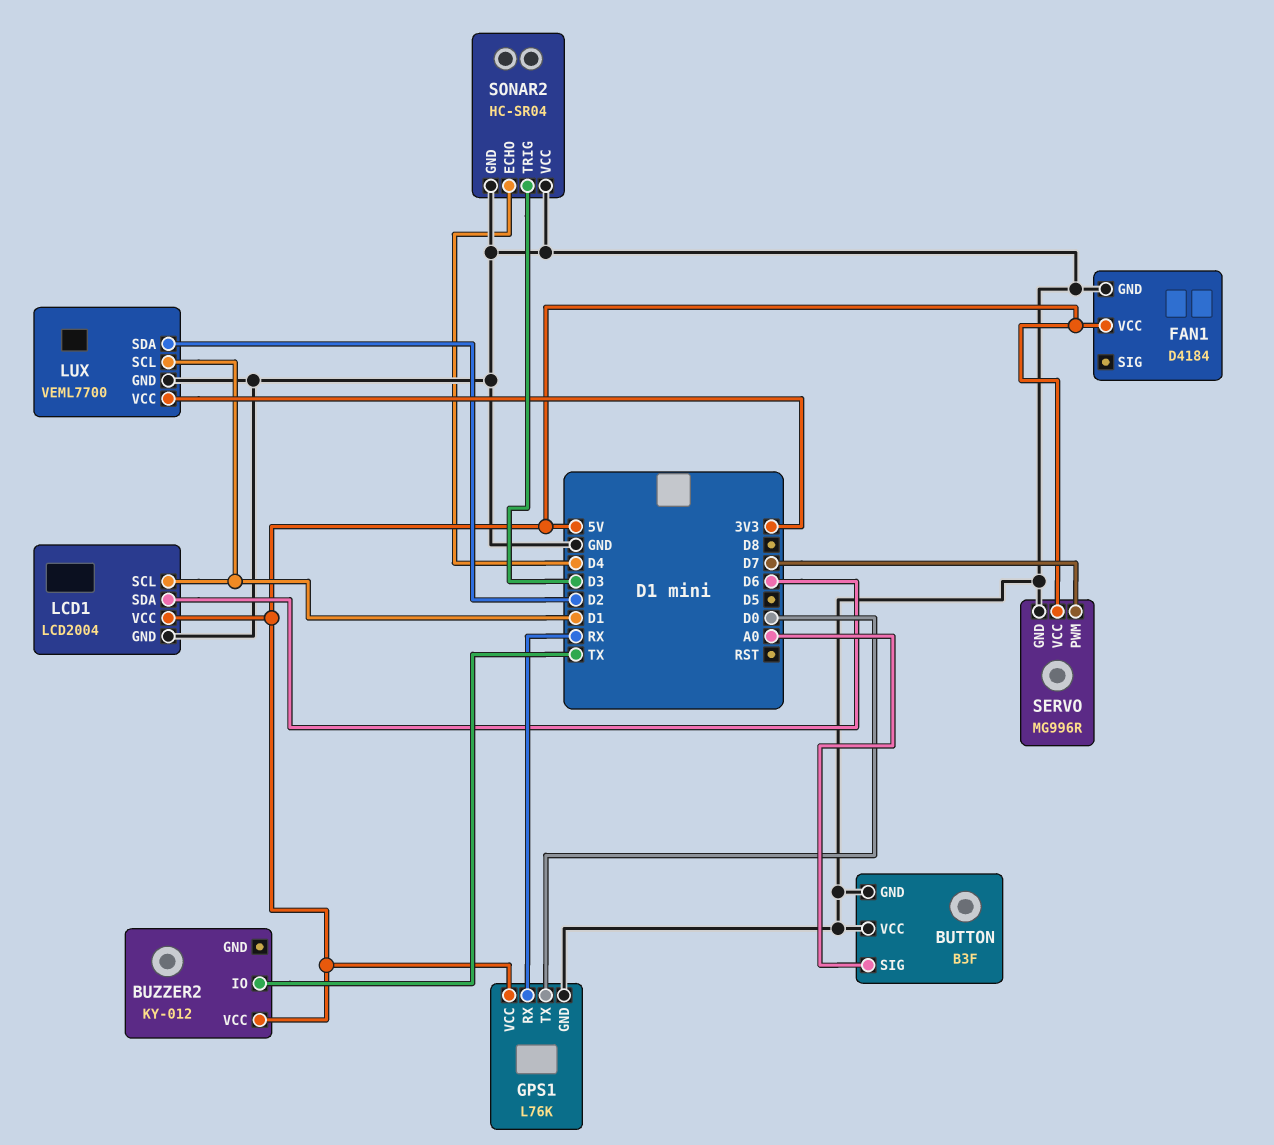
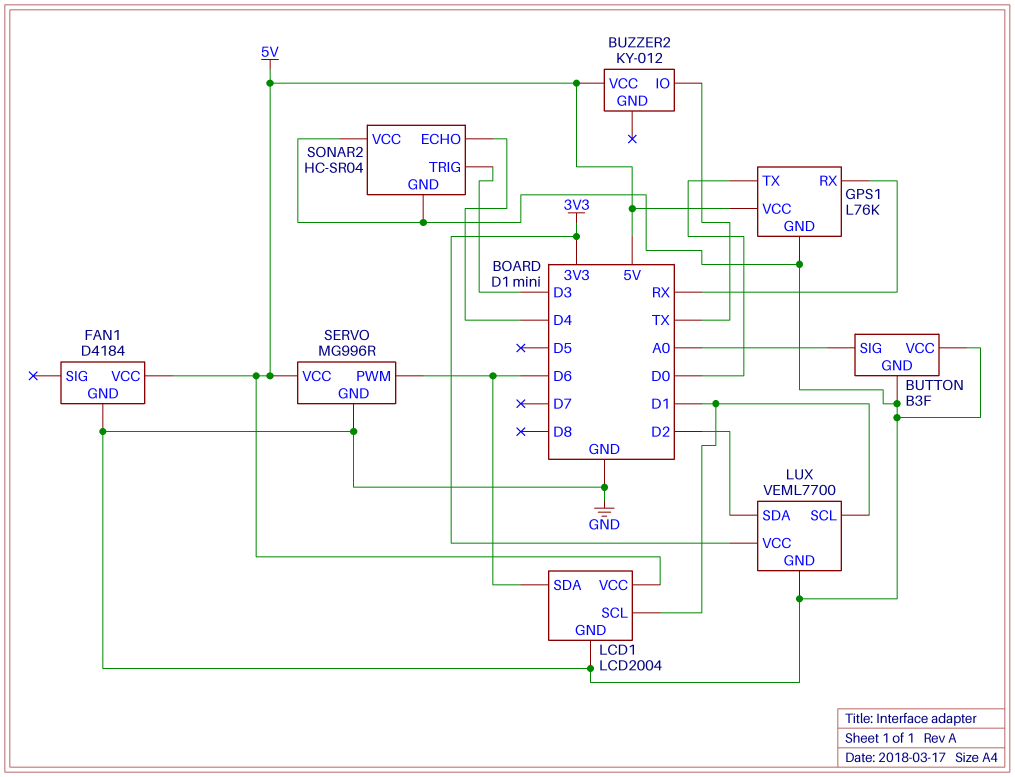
SERVO pin PWM: D7 -> D6

